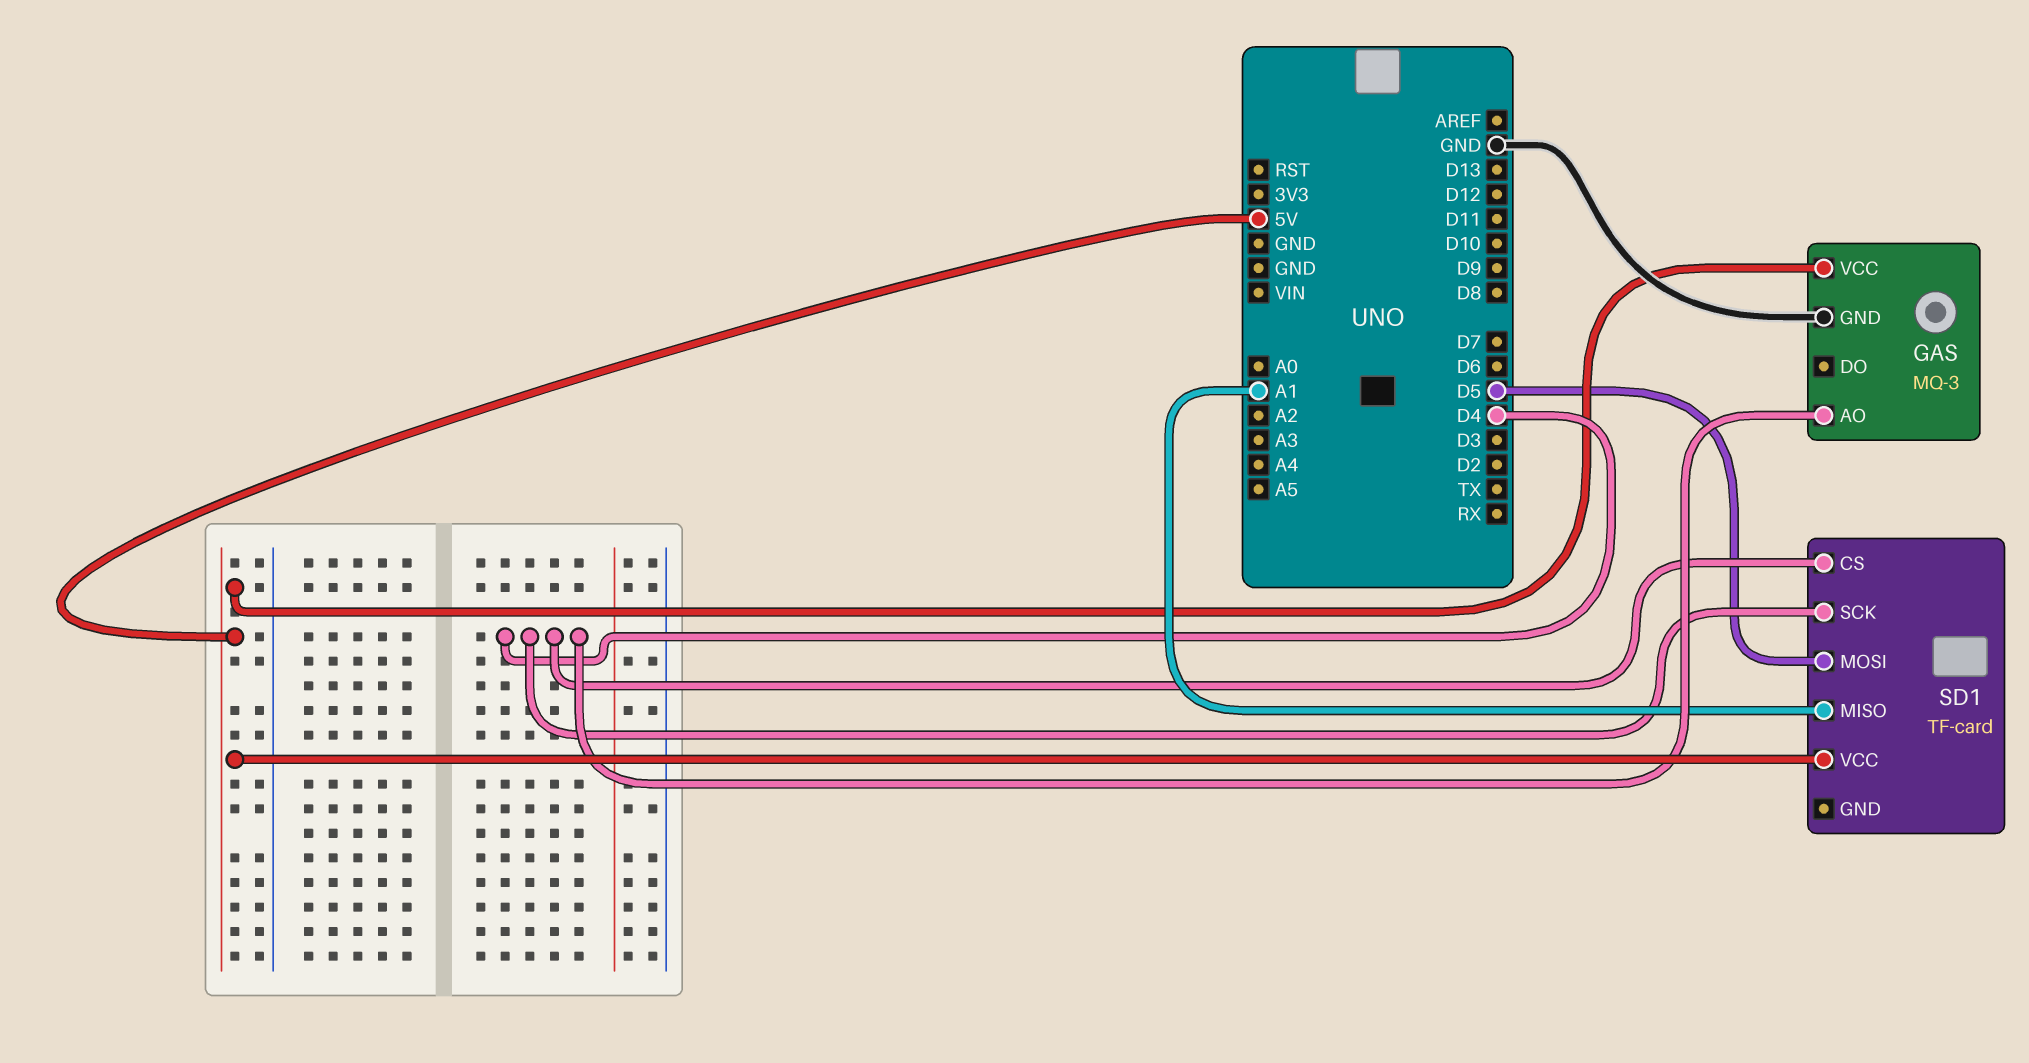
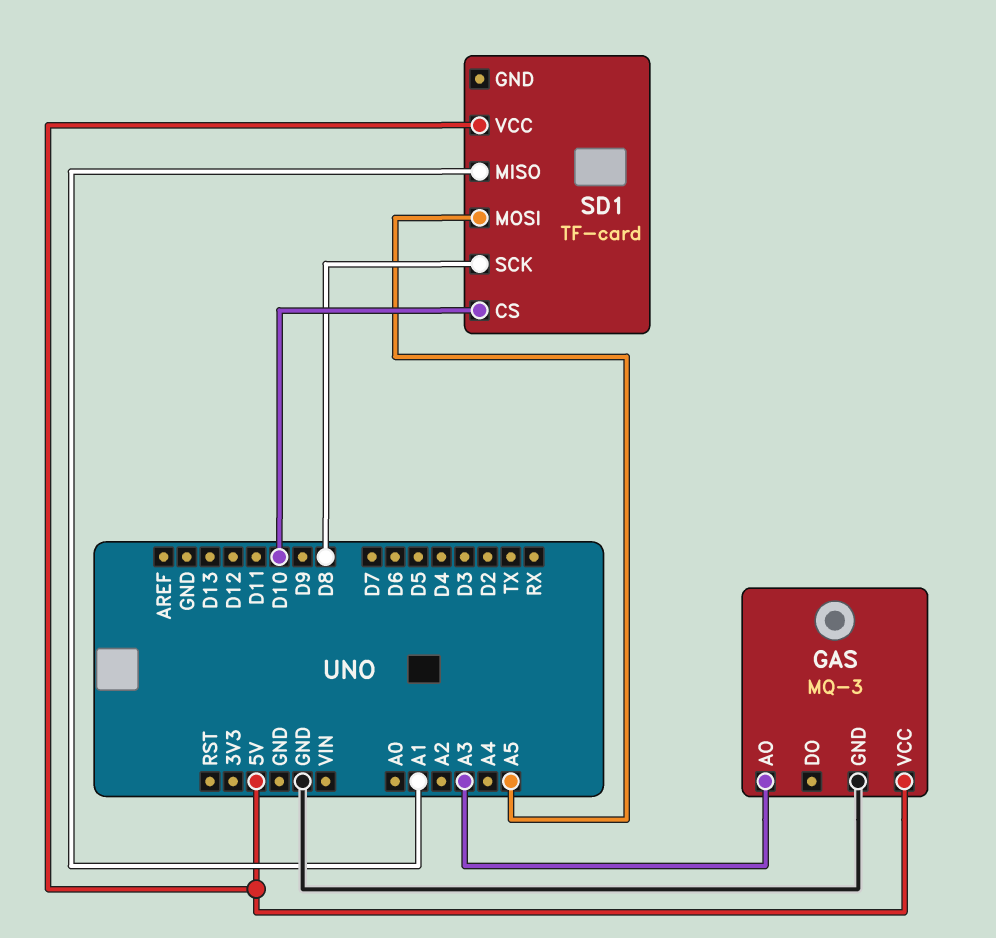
GAS pin AO: D4 -> A3
SD1 pin CS: D4 -> D10
SD1 pin MOSI: D5 -> A5
SD1 pin SCK: D4 -> D8

